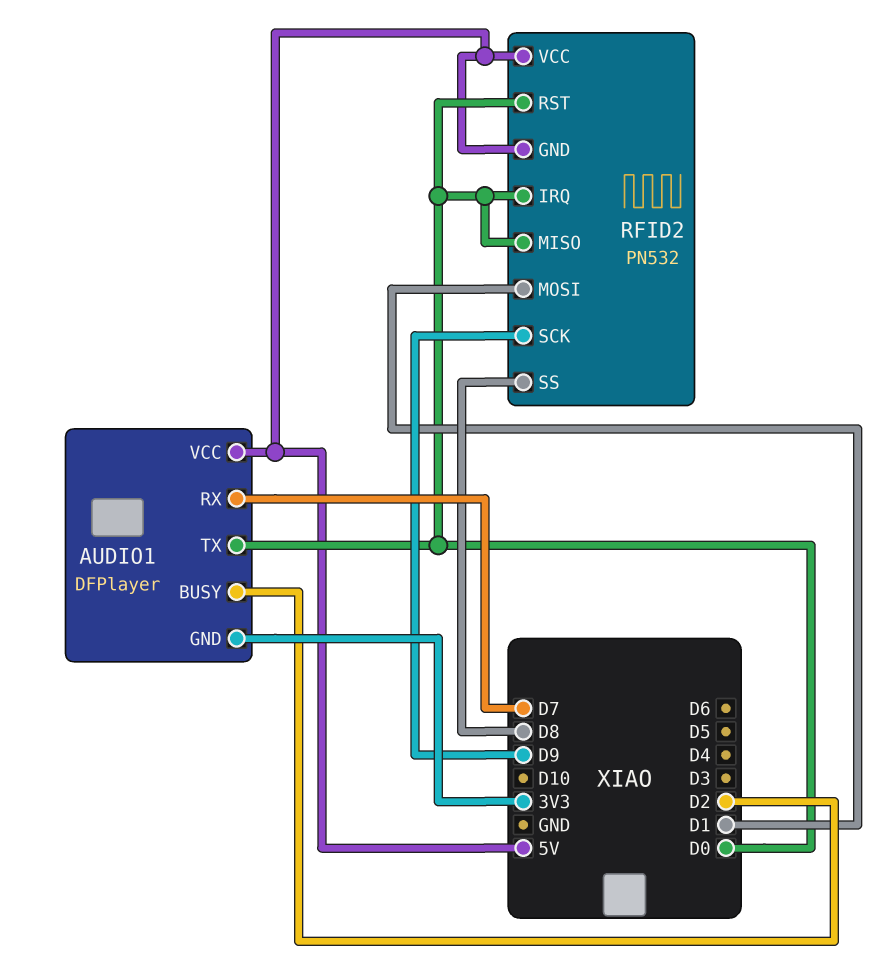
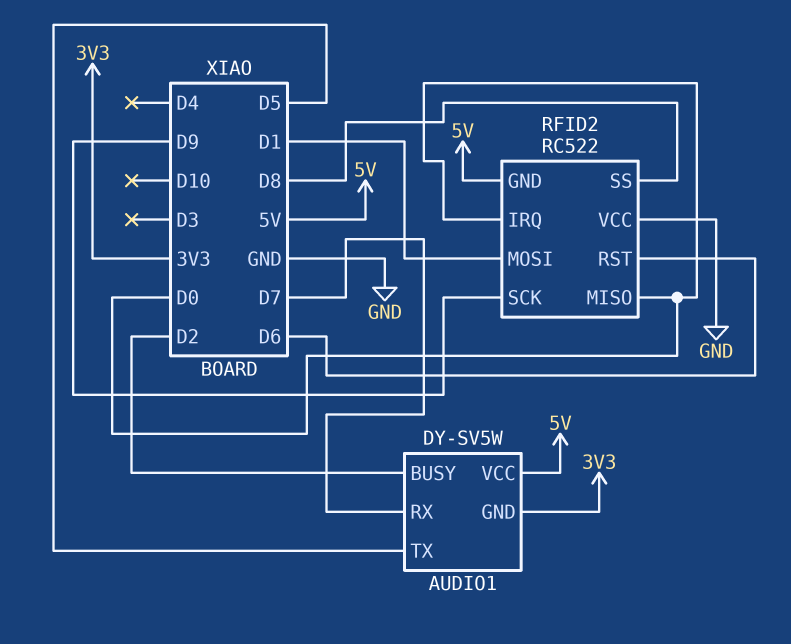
AUDIO1: DFPlayer -> DY-SV5W
AUDIO1 pin TX: D0 -> D5
RFID2: PN532 -> RC522
RFID2 pin RST: D0 -> D6
RFID2 pin VCC: 5V -> GND

